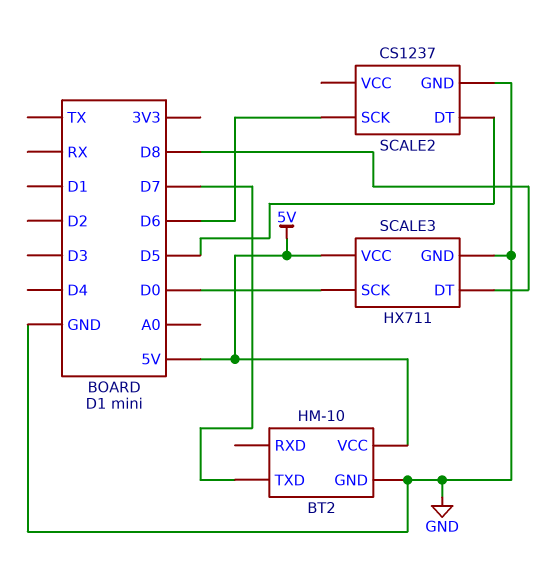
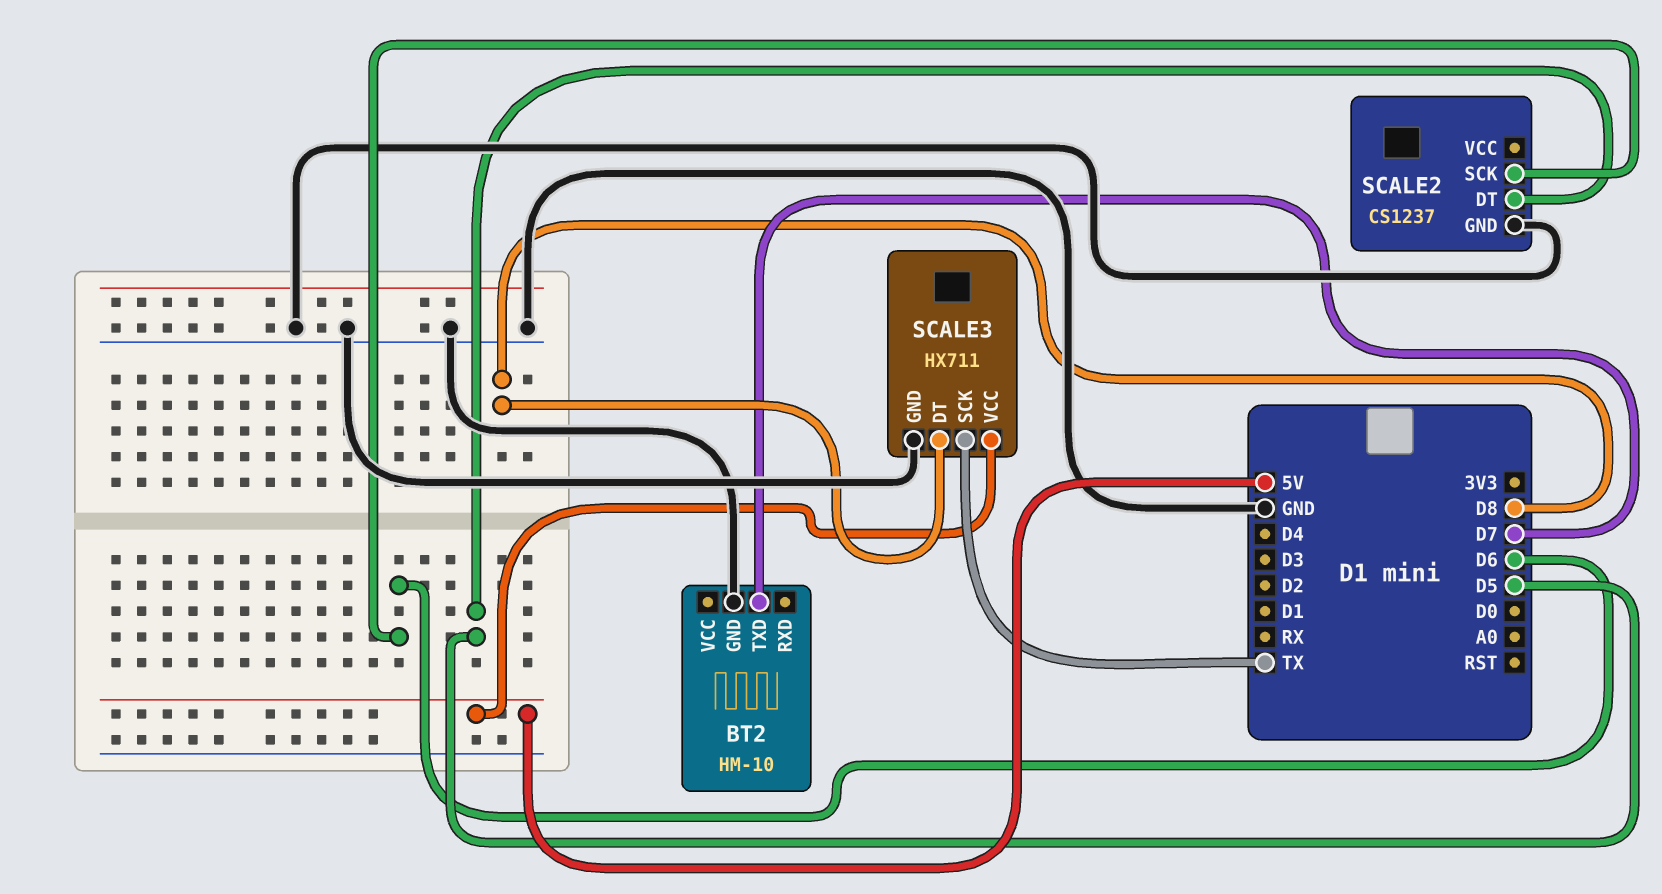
BT2 pin VCC: 5V -> none
SCALE3 pin SCK: D0 -> TX

